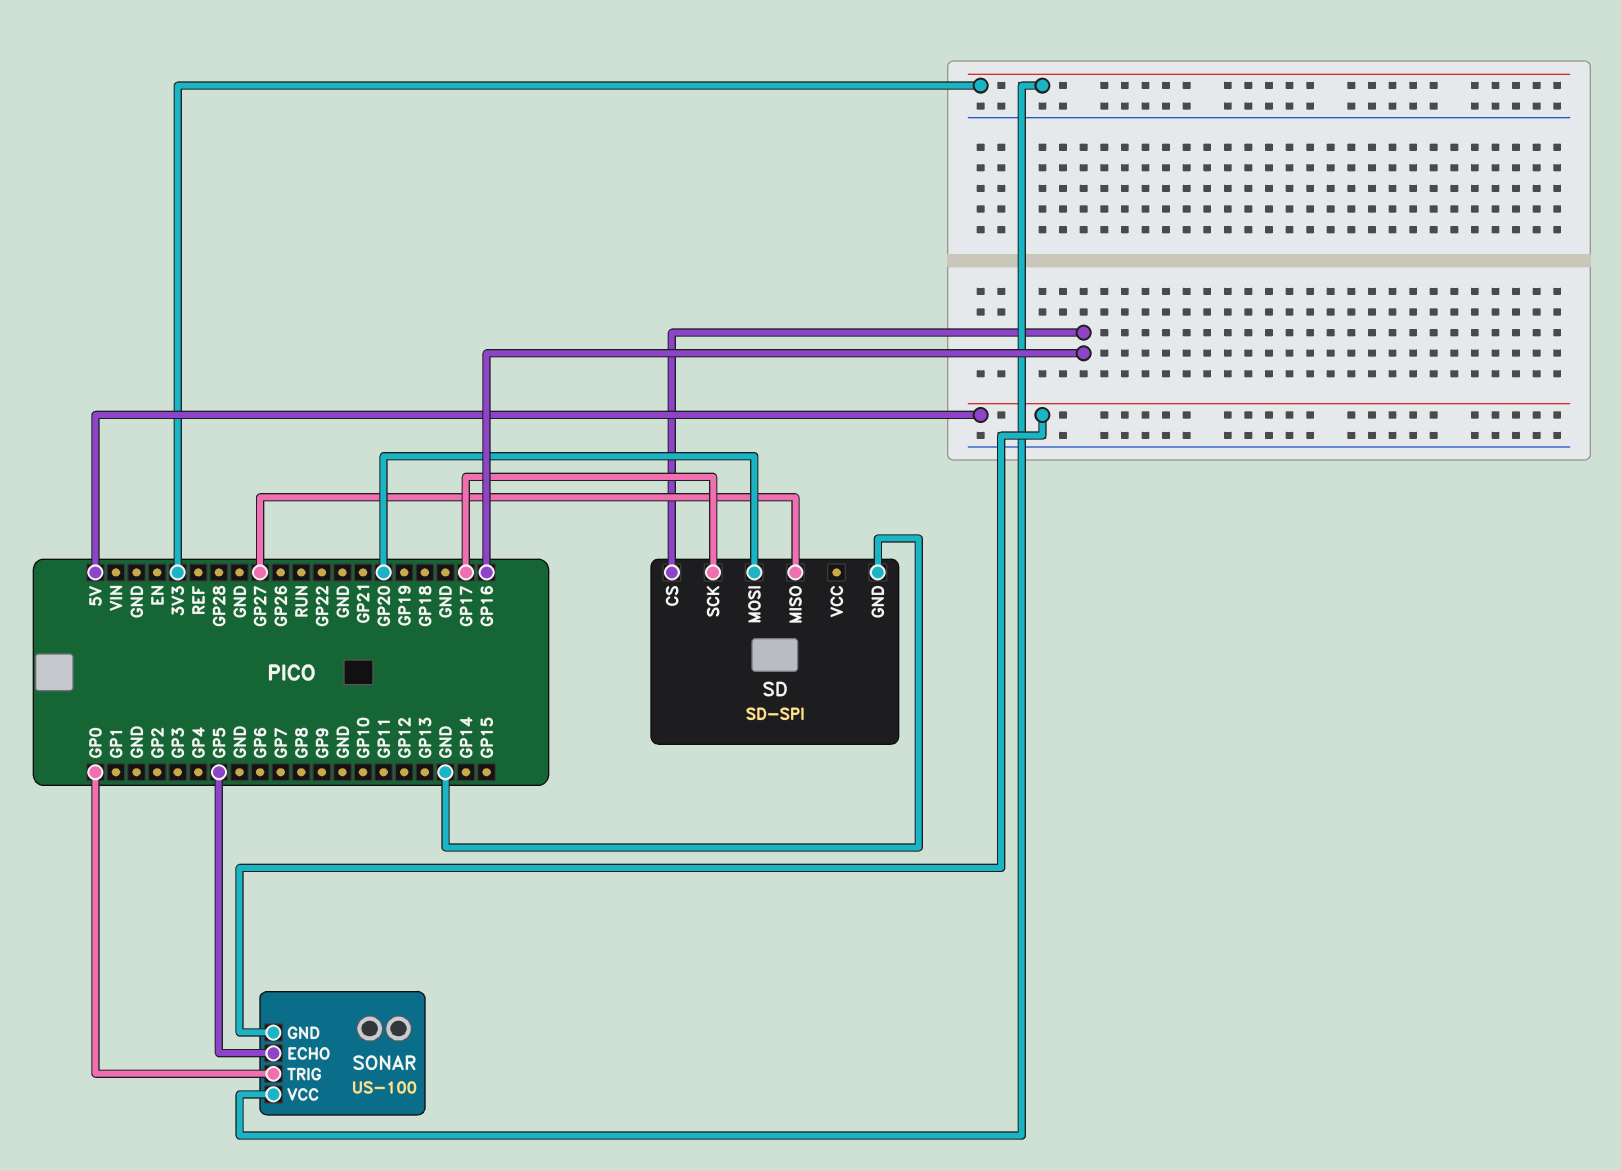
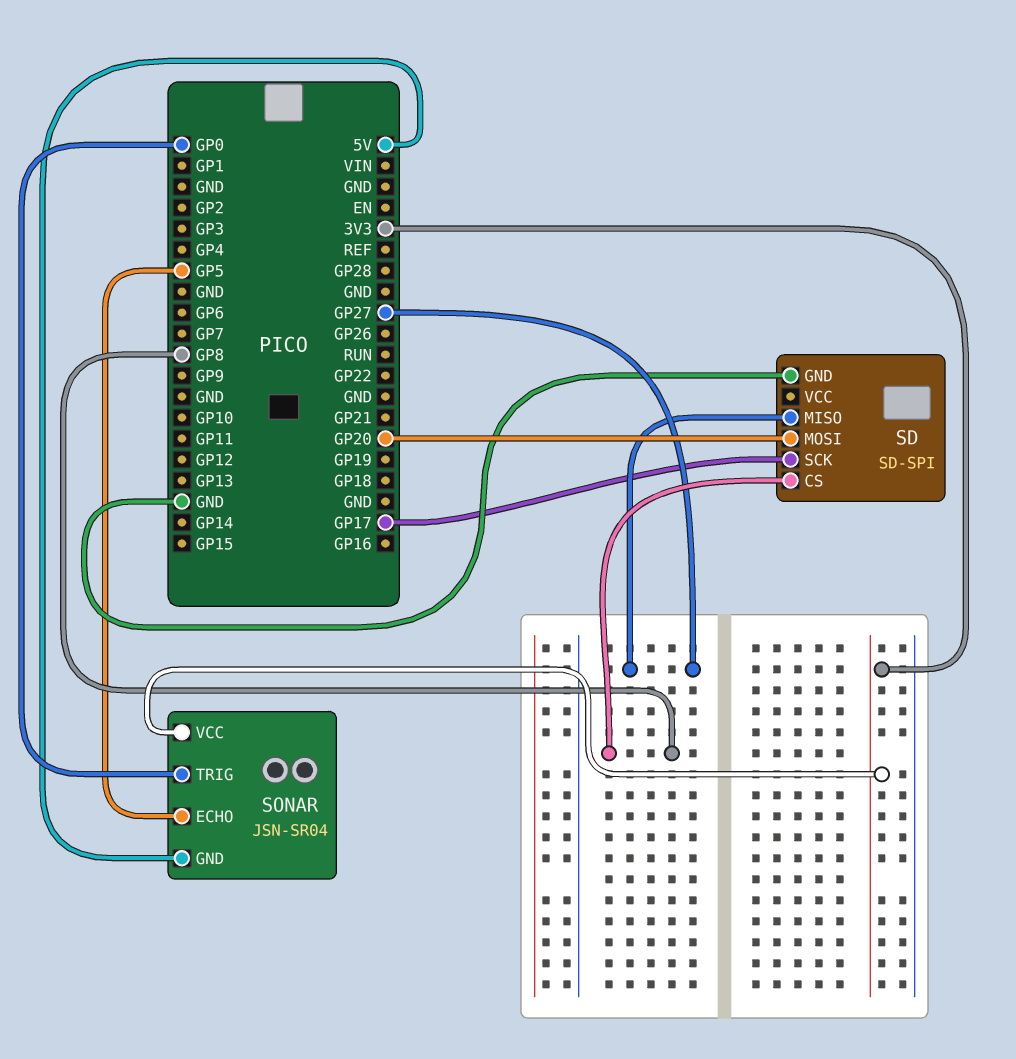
SD pin CS: GP16 -> GP8
SONAR: US-100 -> JSN-SR04

